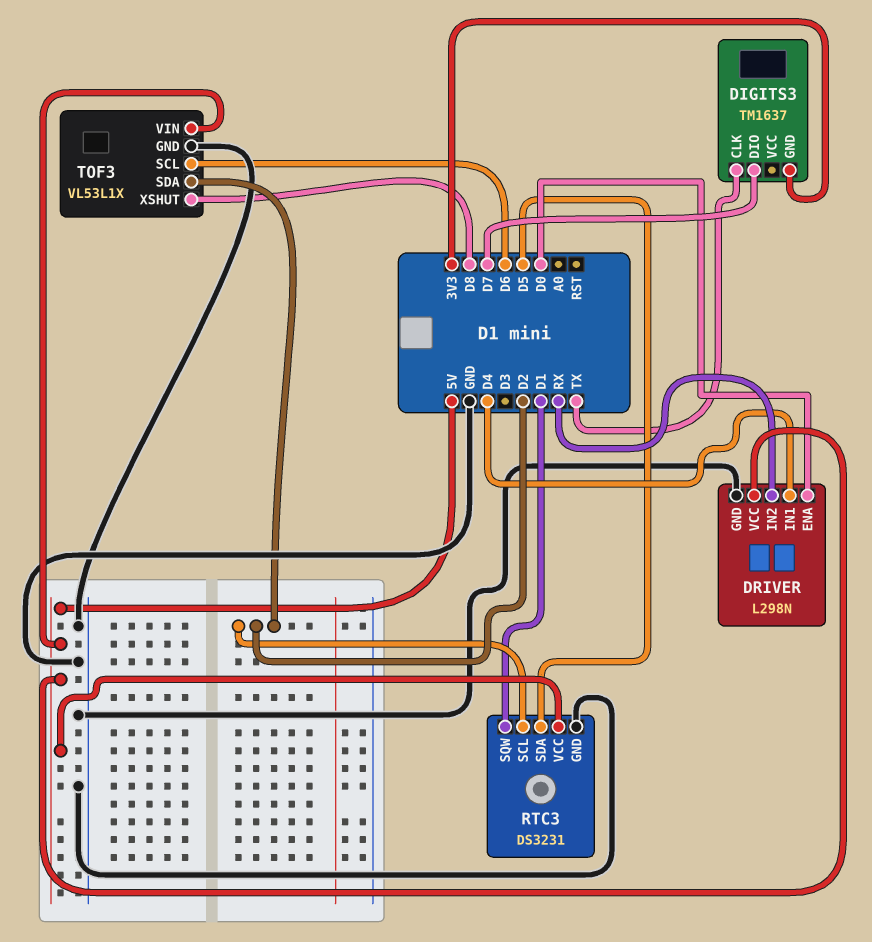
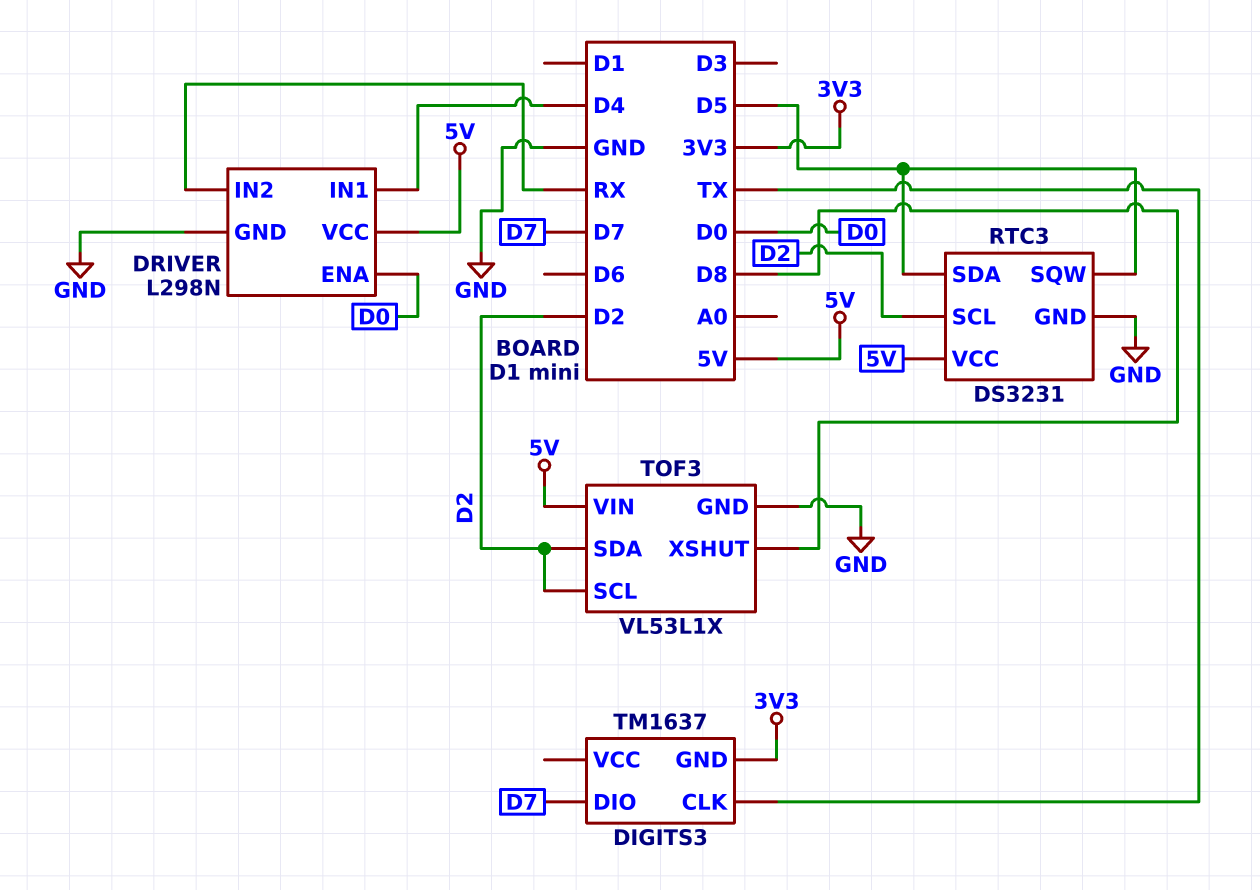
RTC3 pin SQW: D1 -> D5
TOF3 pin SCL: D6 -> D2

